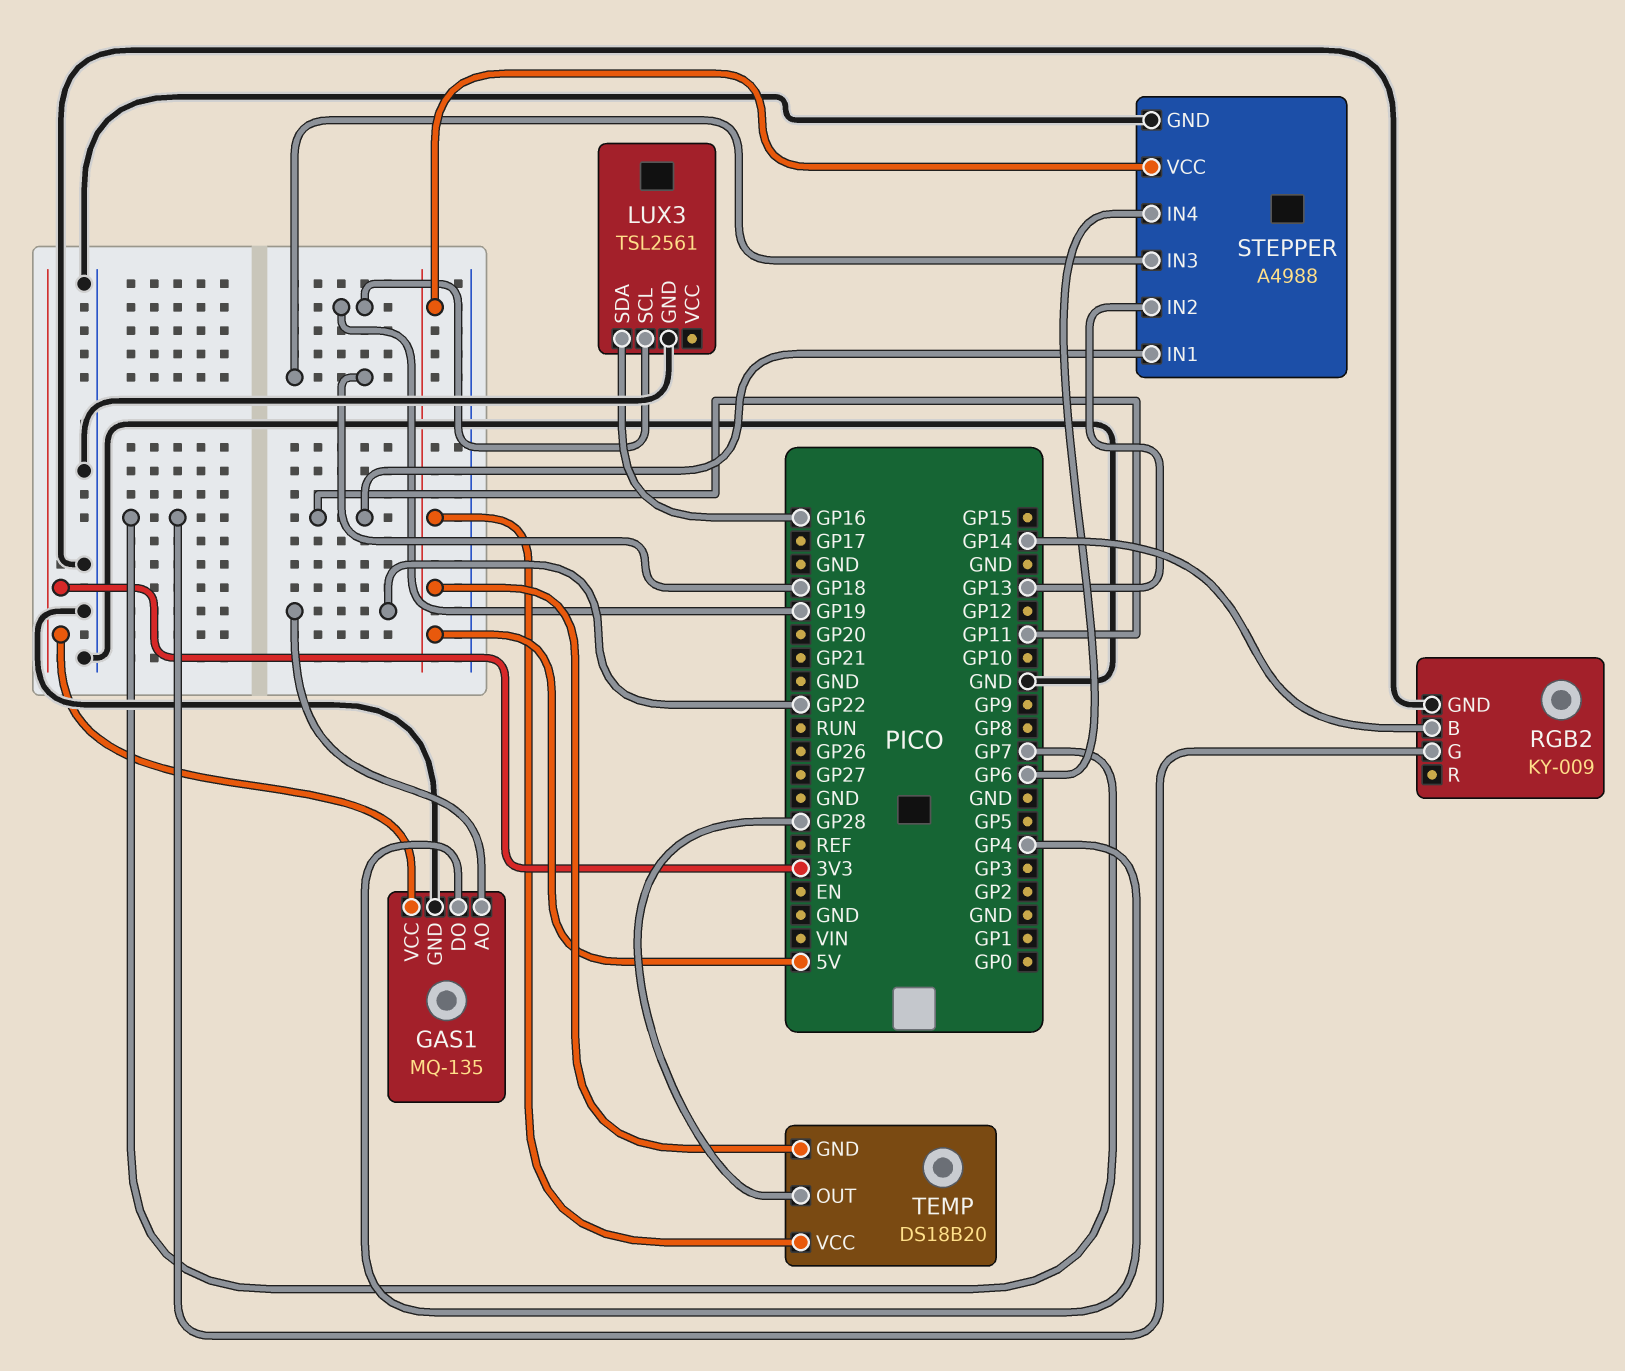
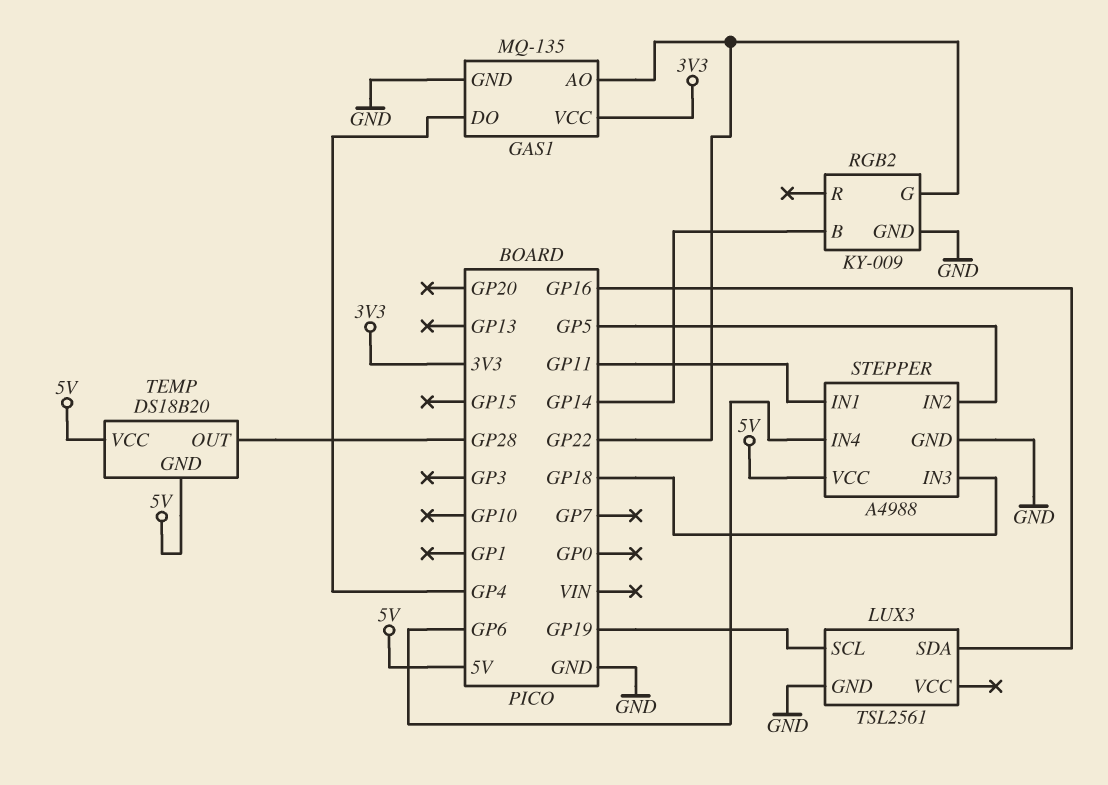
RGB2 pin G: GP7 -> GP22
STEPPER pin IN2: GP13 -> GP5

